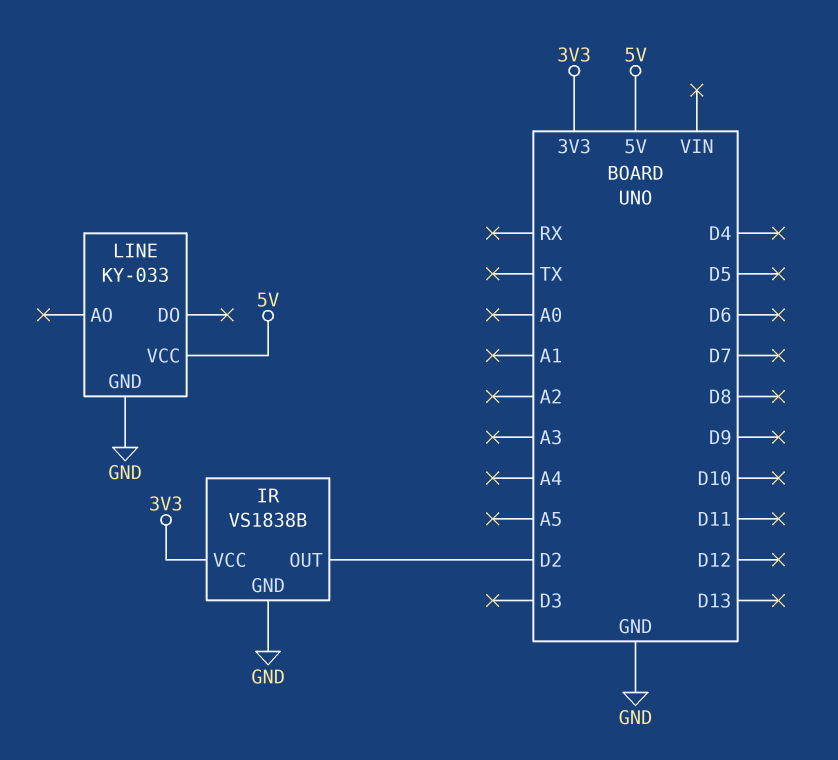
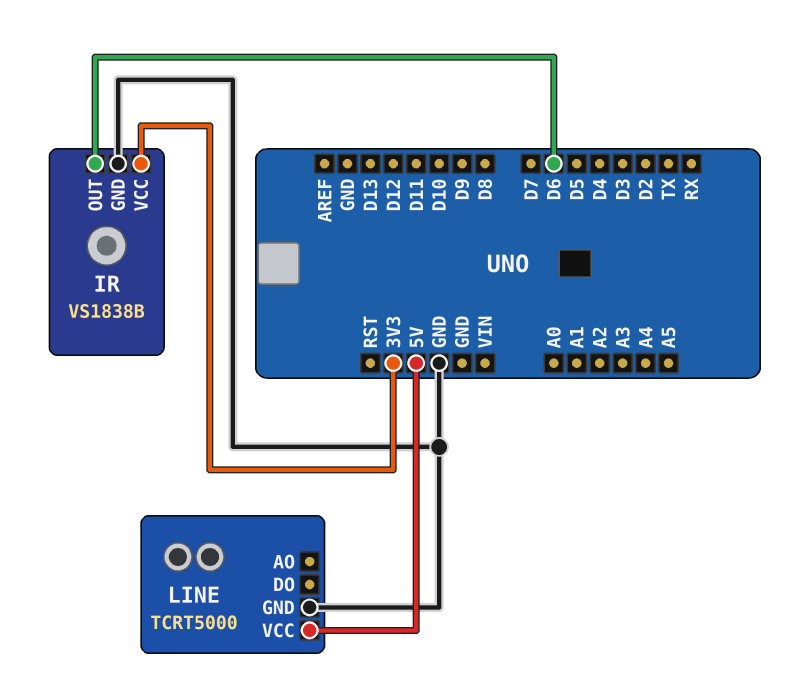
IR pin OUT: D2 -> D6
LINE: KY-033 -> TCRT5000

